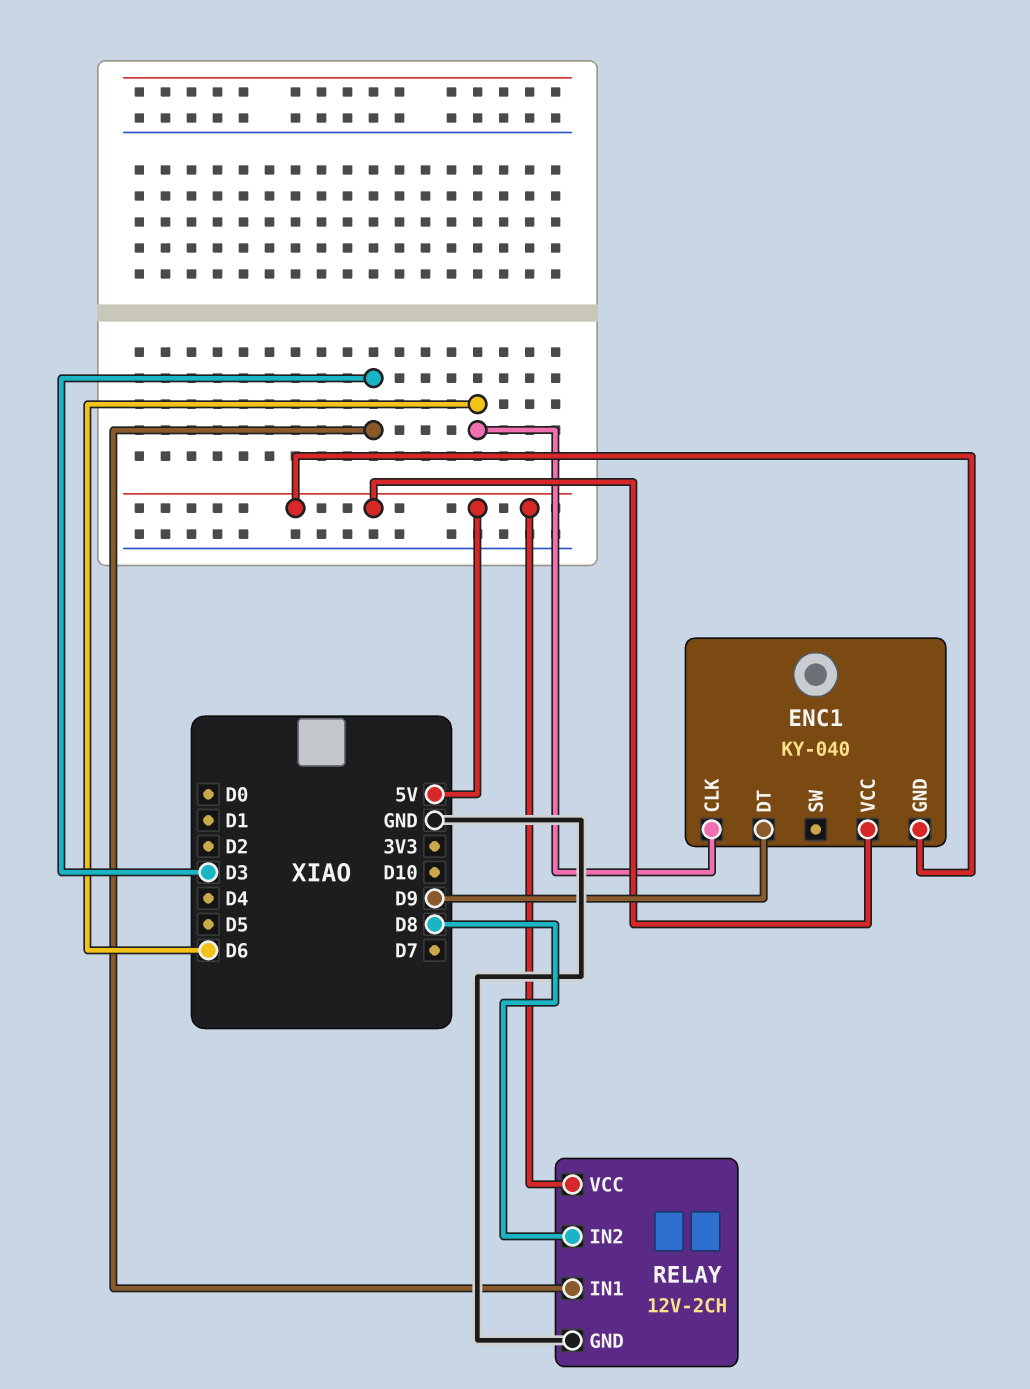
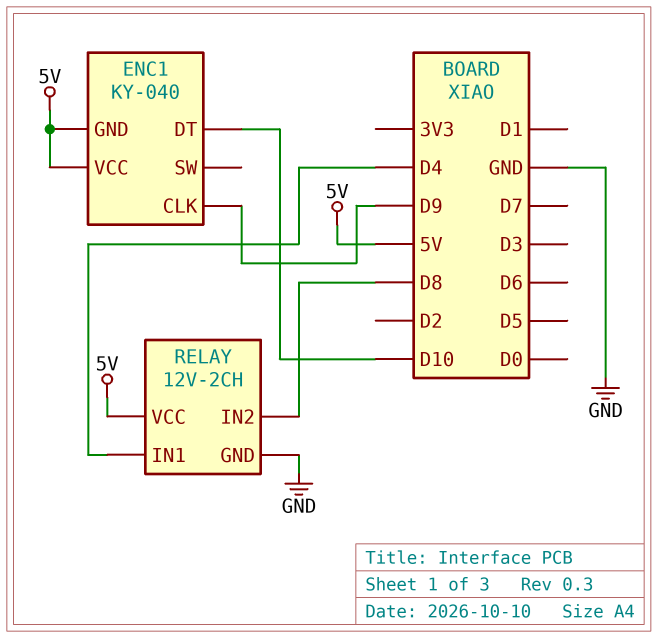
ENC1 pin CLK: D6 -> D9
ENC1 pin DT: D9 -> D10
RELAY pin IN1: D3 -> D4

